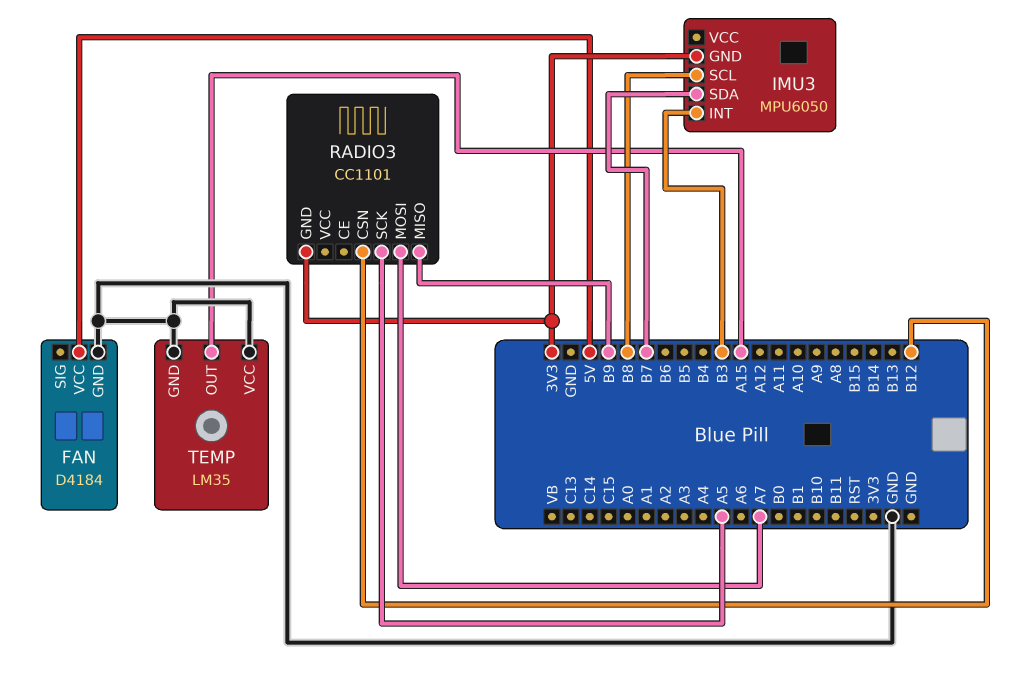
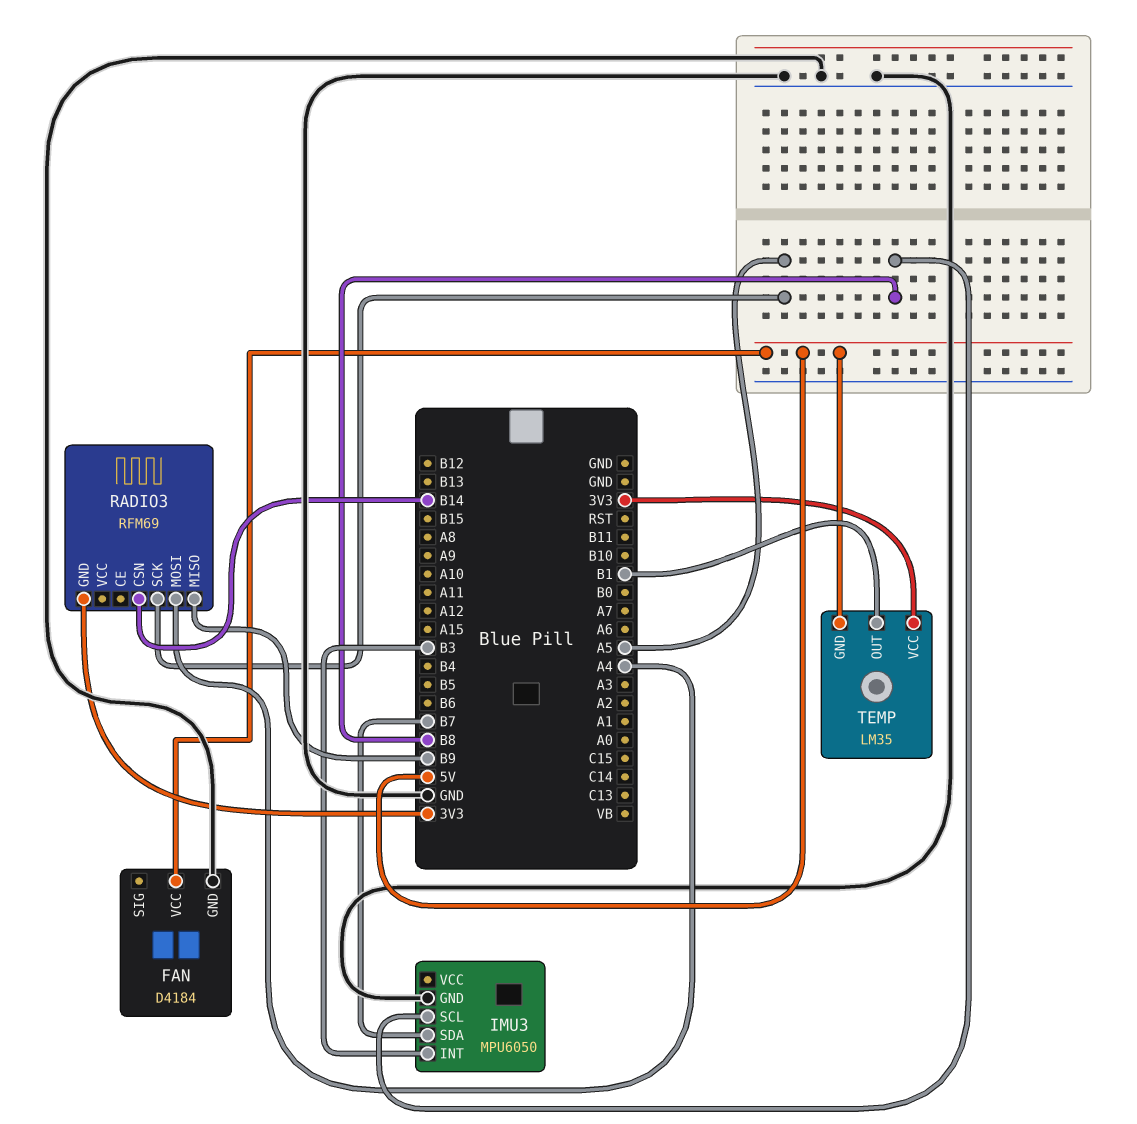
IMU3 pin GND: 3V3 -> GND
RADIO3: CC1101 -> RFM69
RADIO3 pin CSN: B12 -> B14
RADIO3 pin MOSI: A7 -> A4
TEMP pin GND: GND -> 5V
TEMP pin OUT: A15 -> B1
TEMP pin VCC: GND -> 3V3

